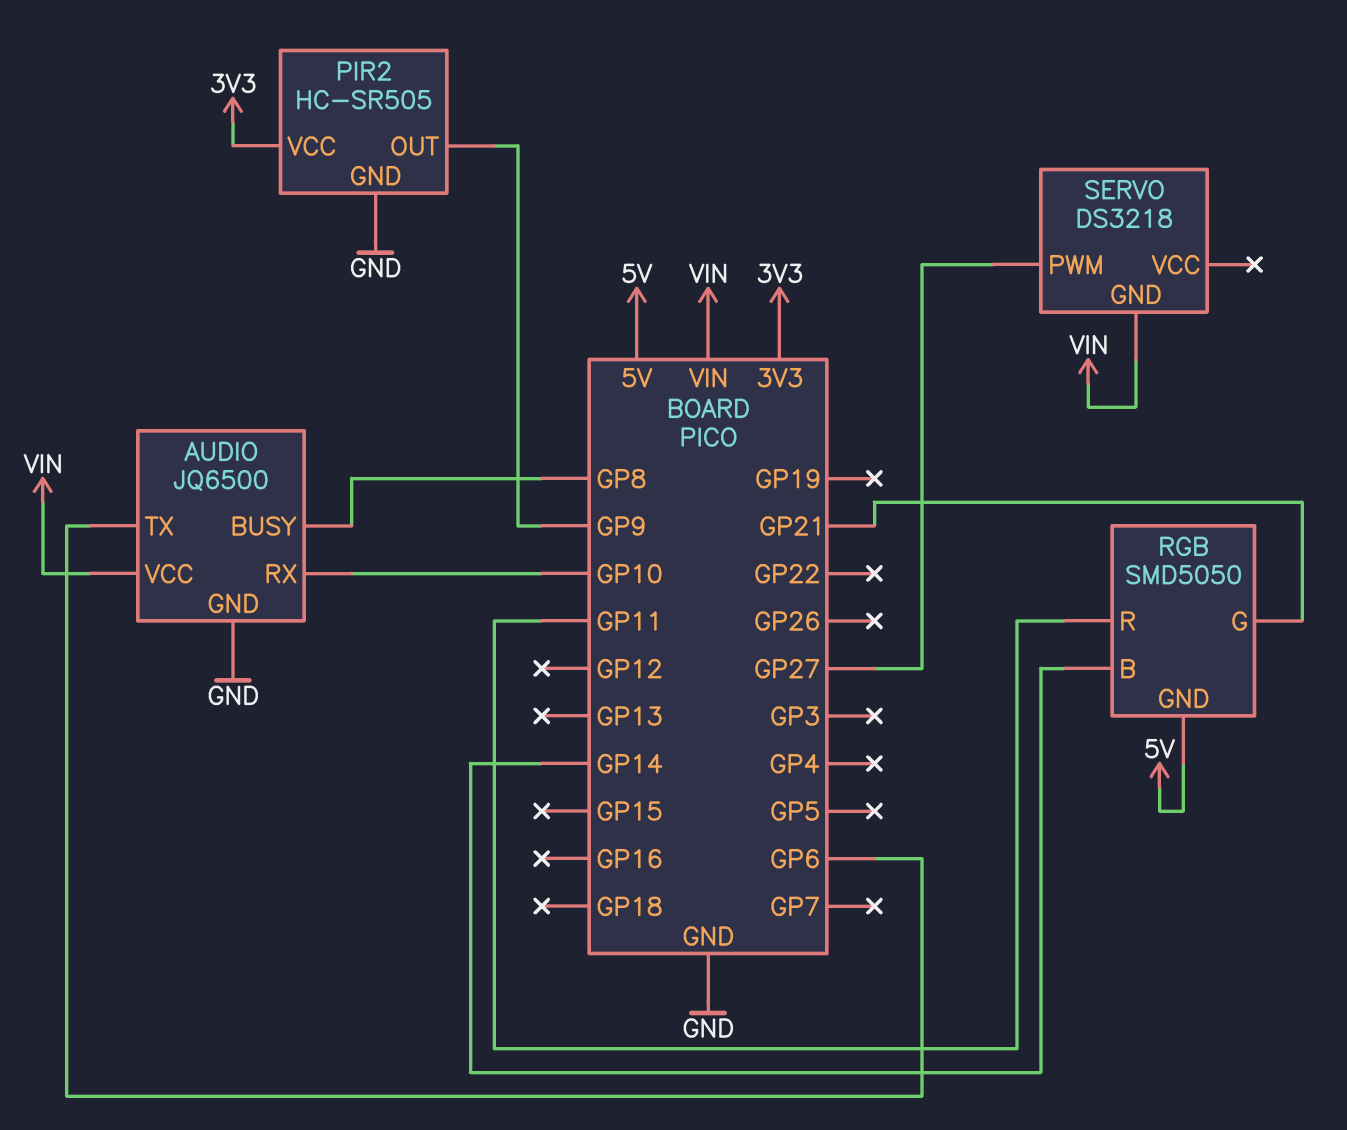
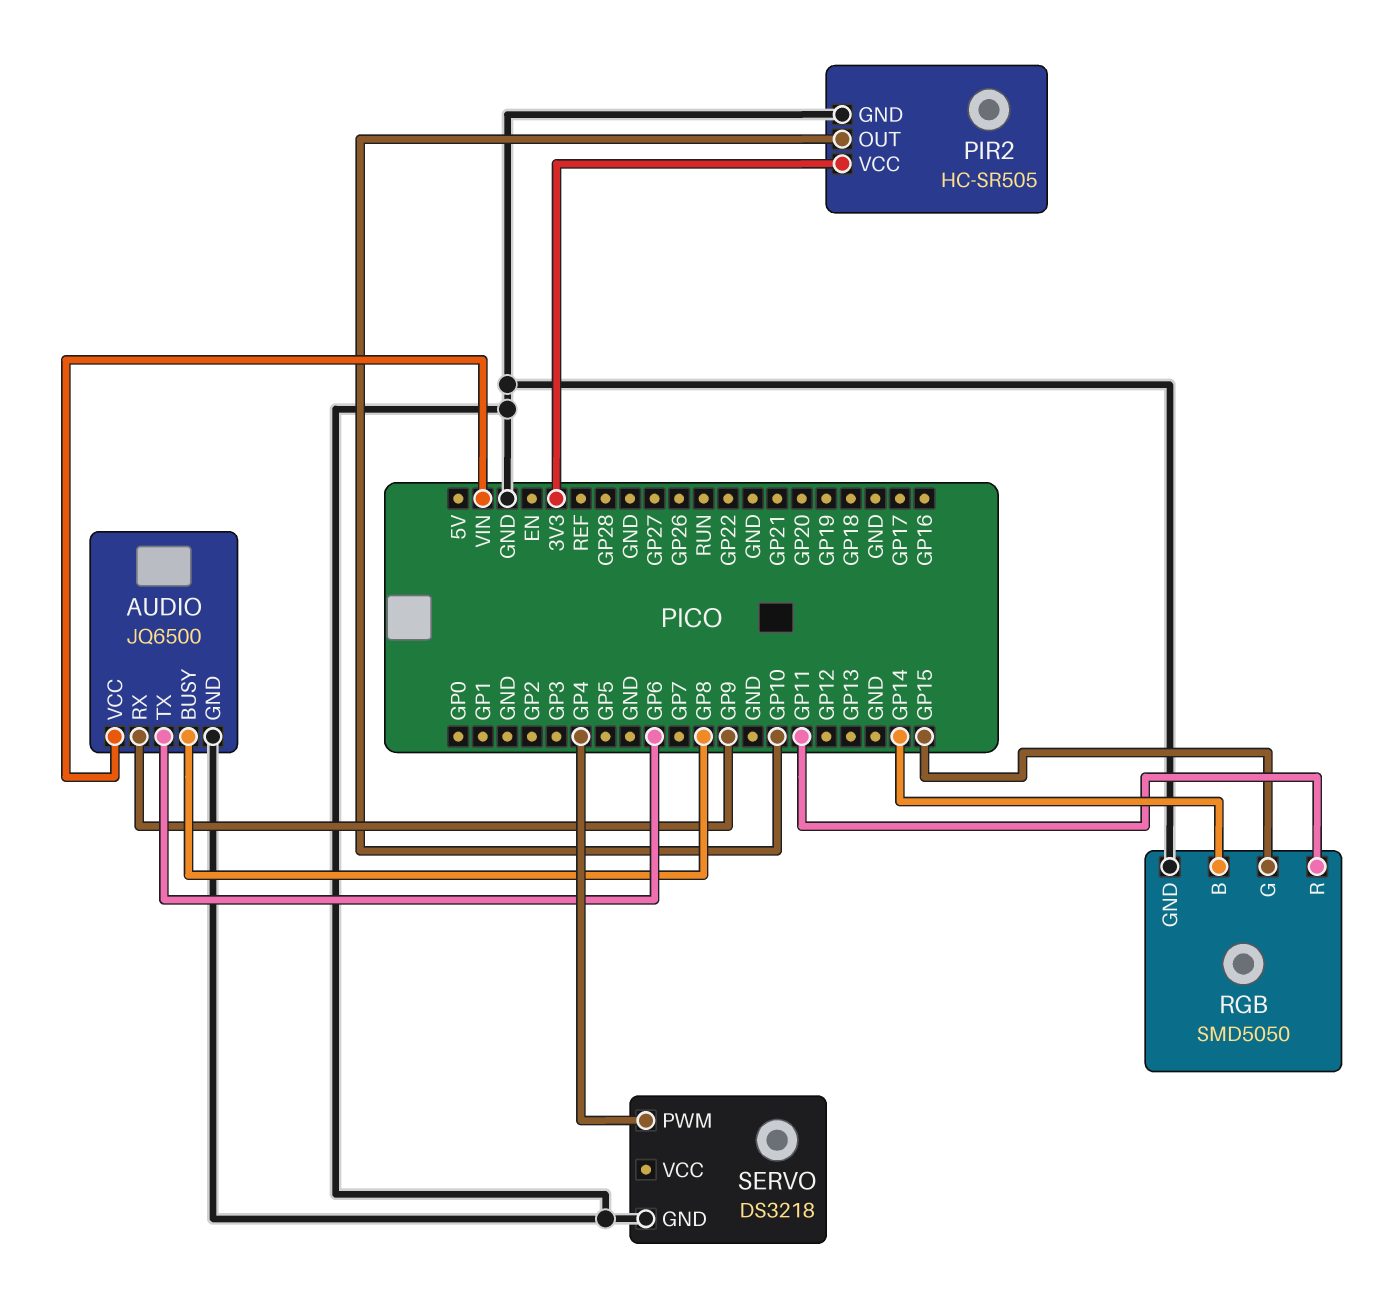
AUDIO pin RX: GP10 -> GP9
PIR2 pin OUT: GP9 -> GP10
RGB pin G: GP21 -> GP15
RGB pin GND: 5V -> GND
SERVO pin GND: VIN -> GND
SERVO pin PWM: GP27 -> GP4

